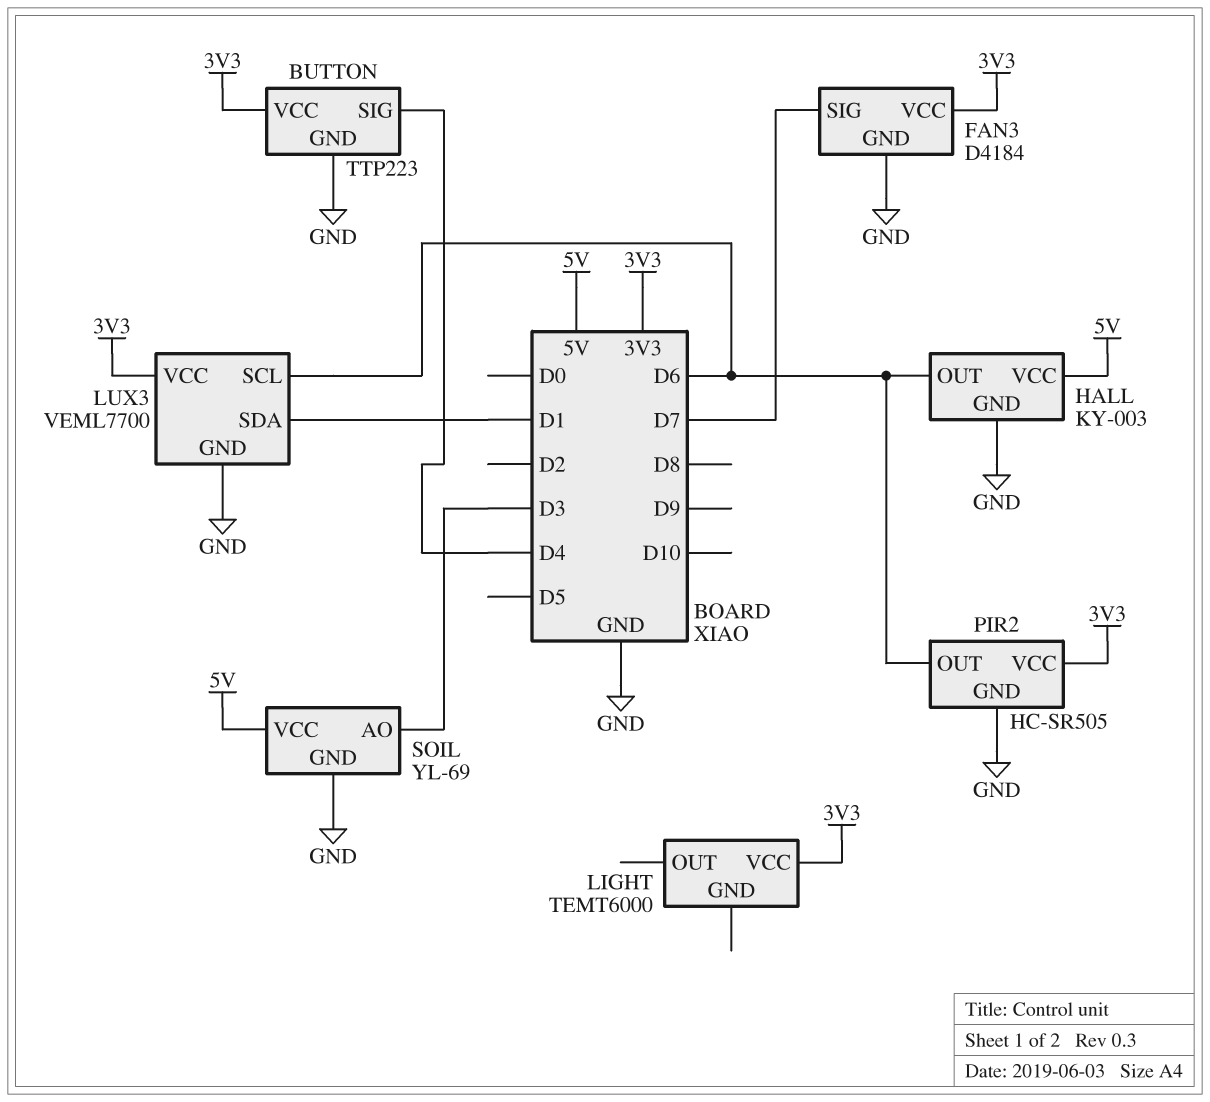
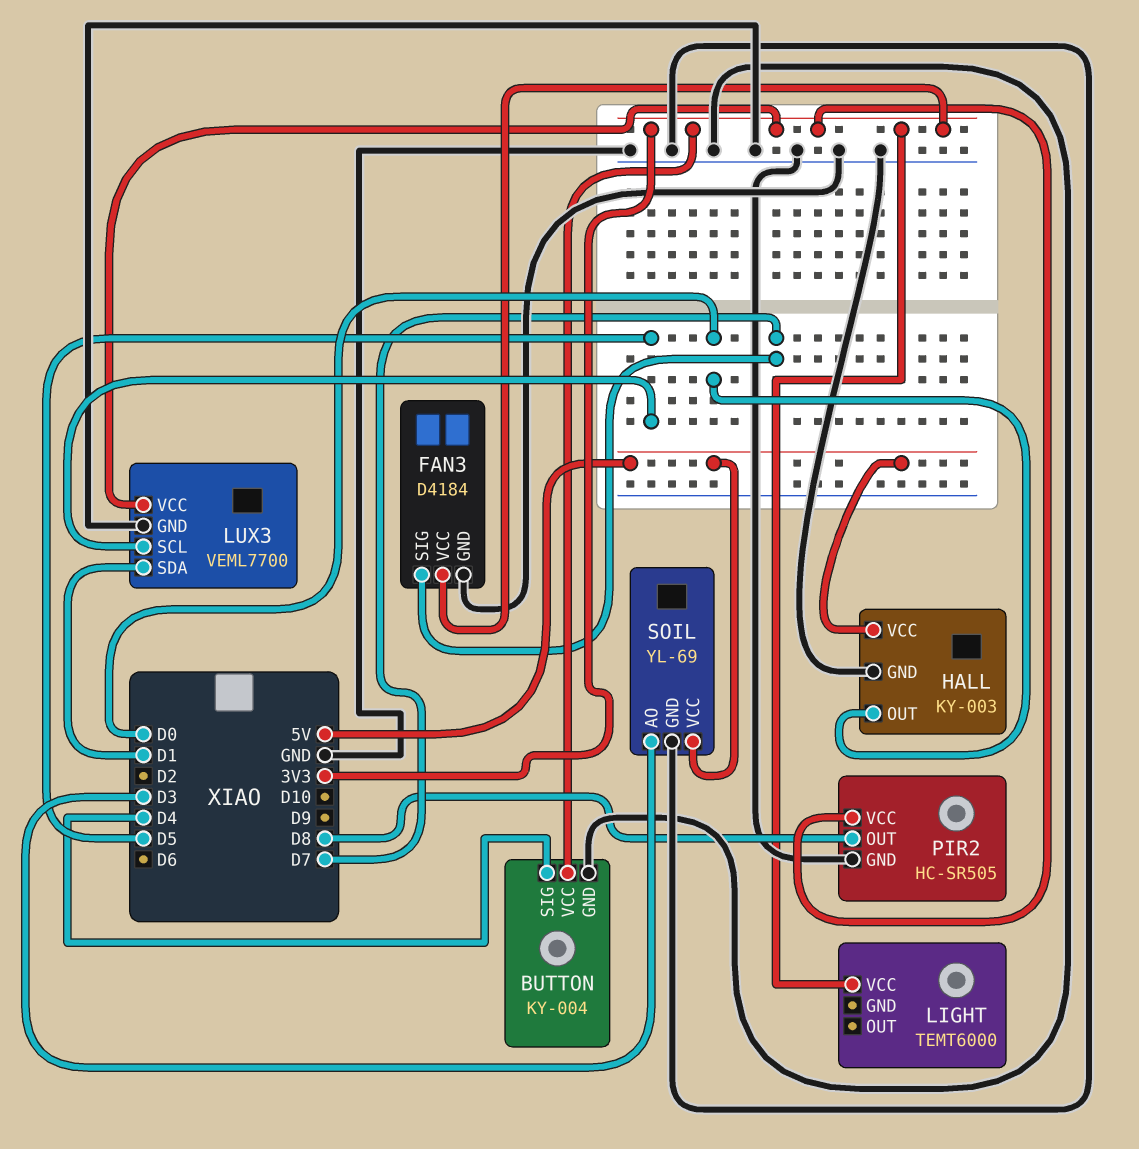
BUTTON: TTP223 -> KY-004
HALL pin OUT: D6 -> D0
LUX3 pin SCL: D6 -> D5
PIR2 pin OUT: D6 -> D8

